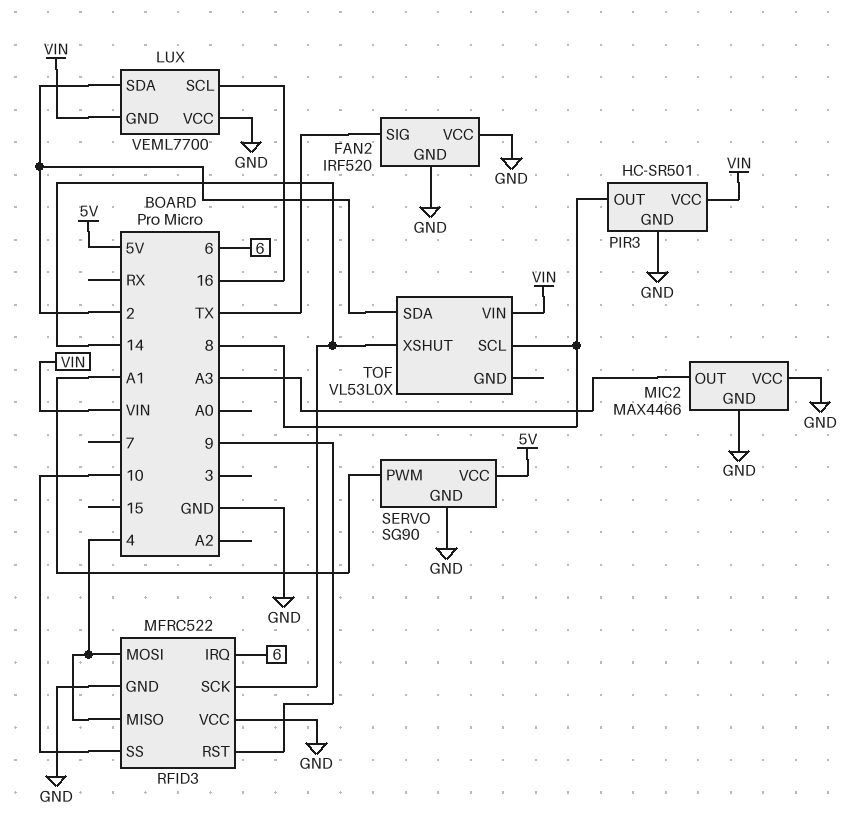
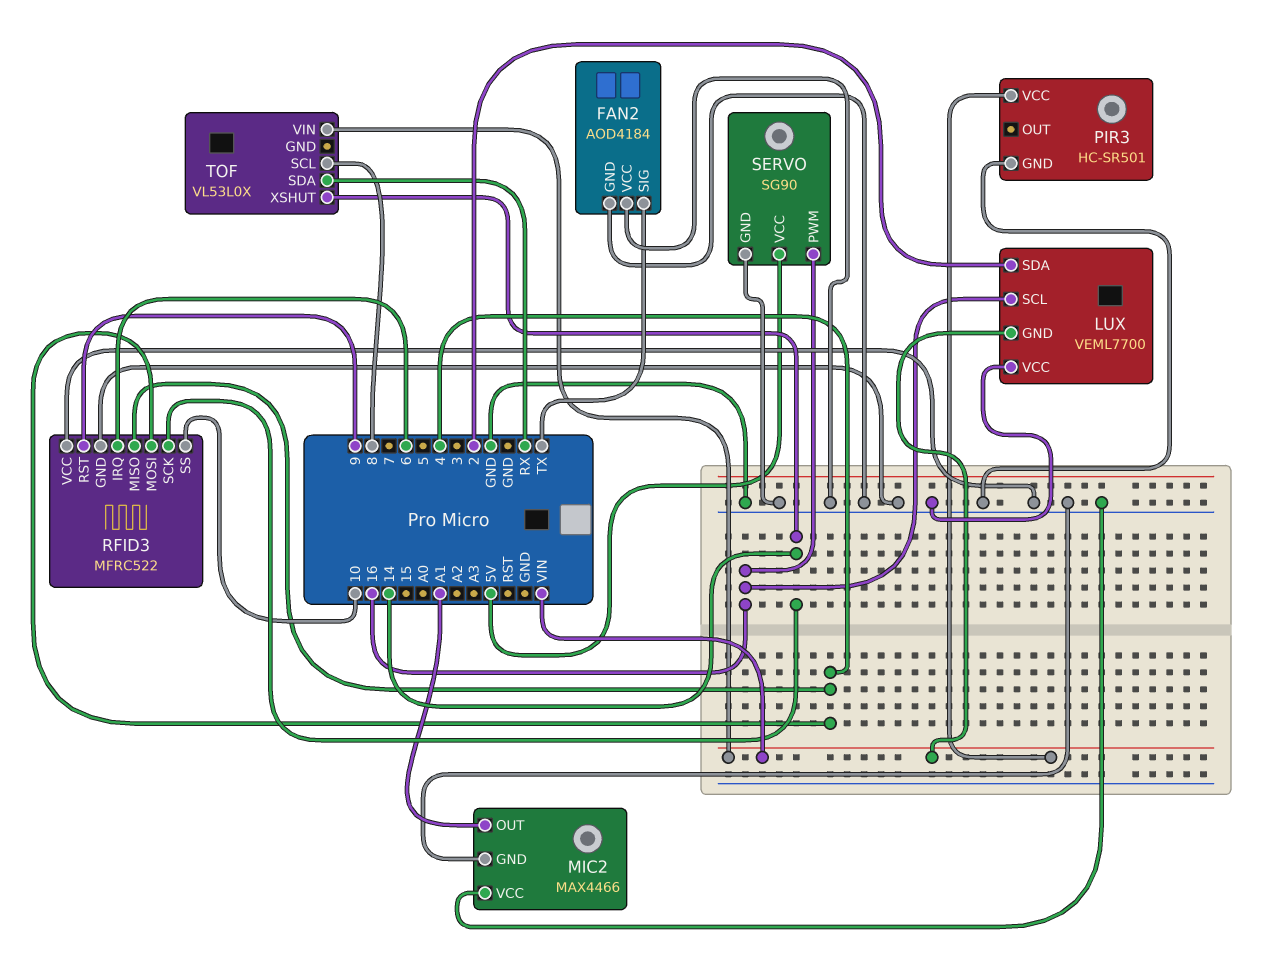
FAN2: IRF520 -> AOD4184
MIC2 pin OUT: A3 -> A1
PIR3 pin OUT: 8 -> none
SERVO pin PWM: A1 -> 16
TOF pin SDA: 2 -> RX

